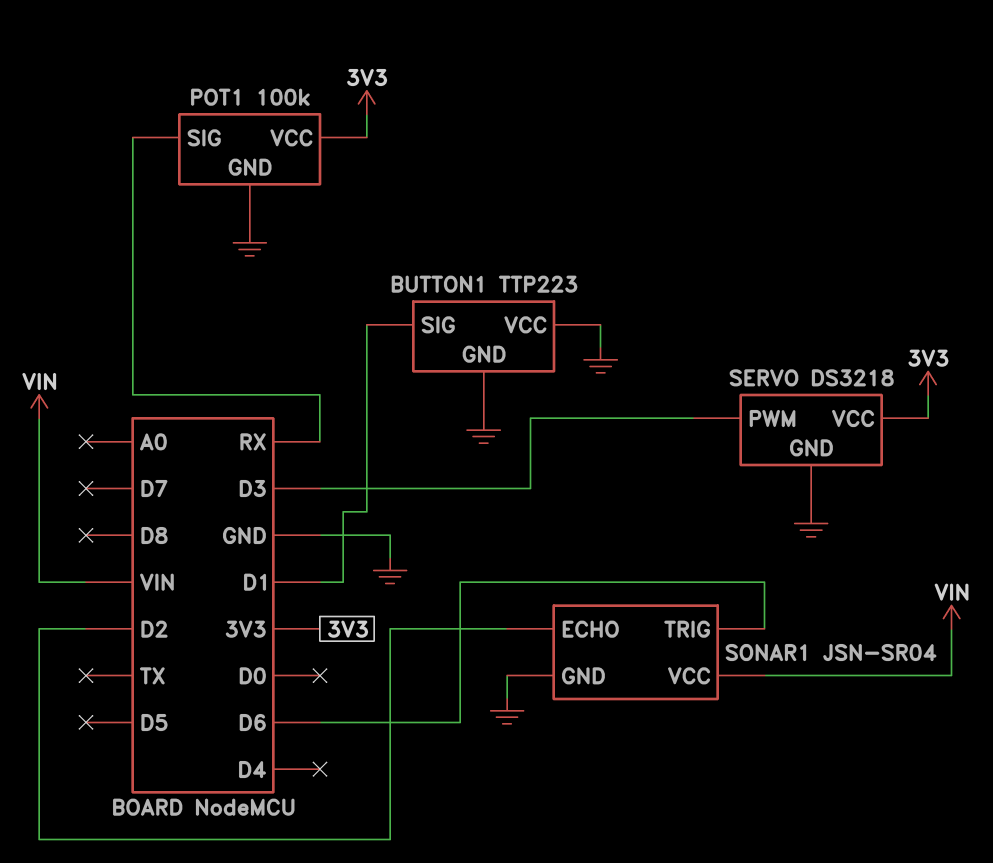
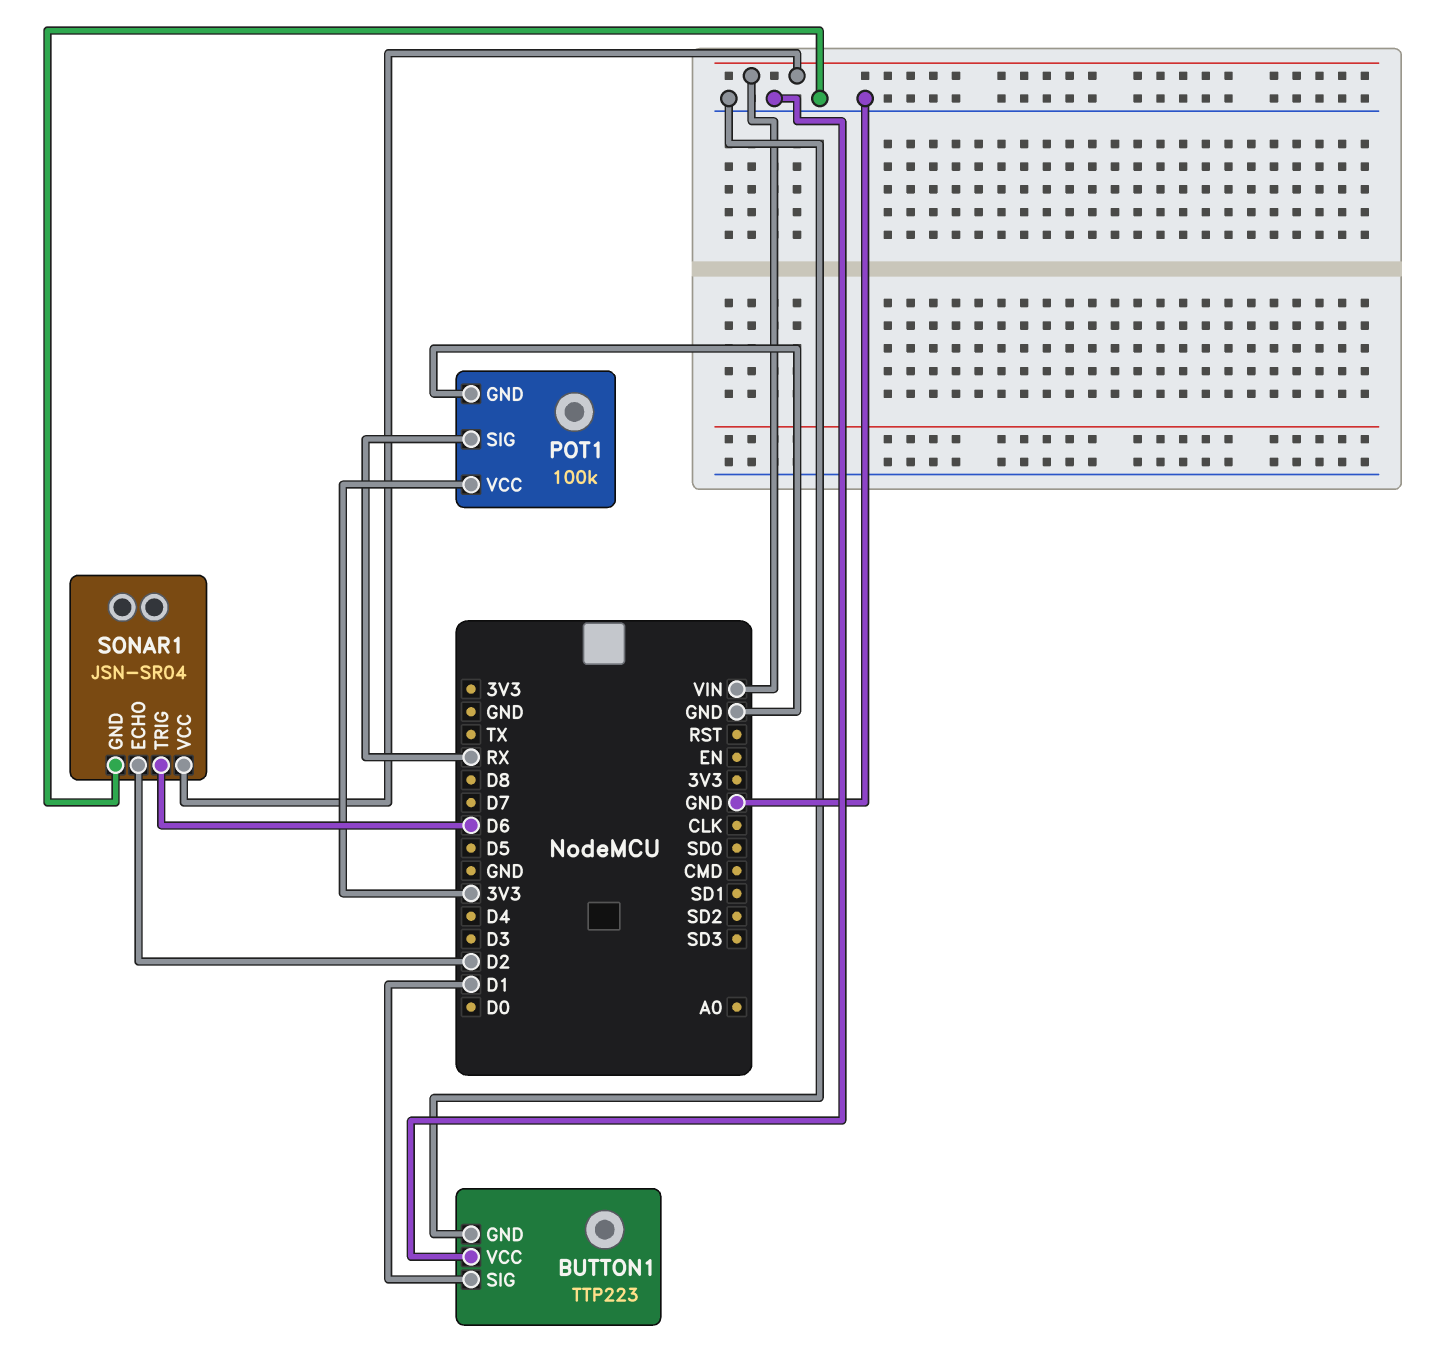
SERVO: DS3218 -> none
SERVO pin GND: GND -> none
SERVO pin PWM: D3 -> none
SERVO pin VCC: 3V3 -> none

